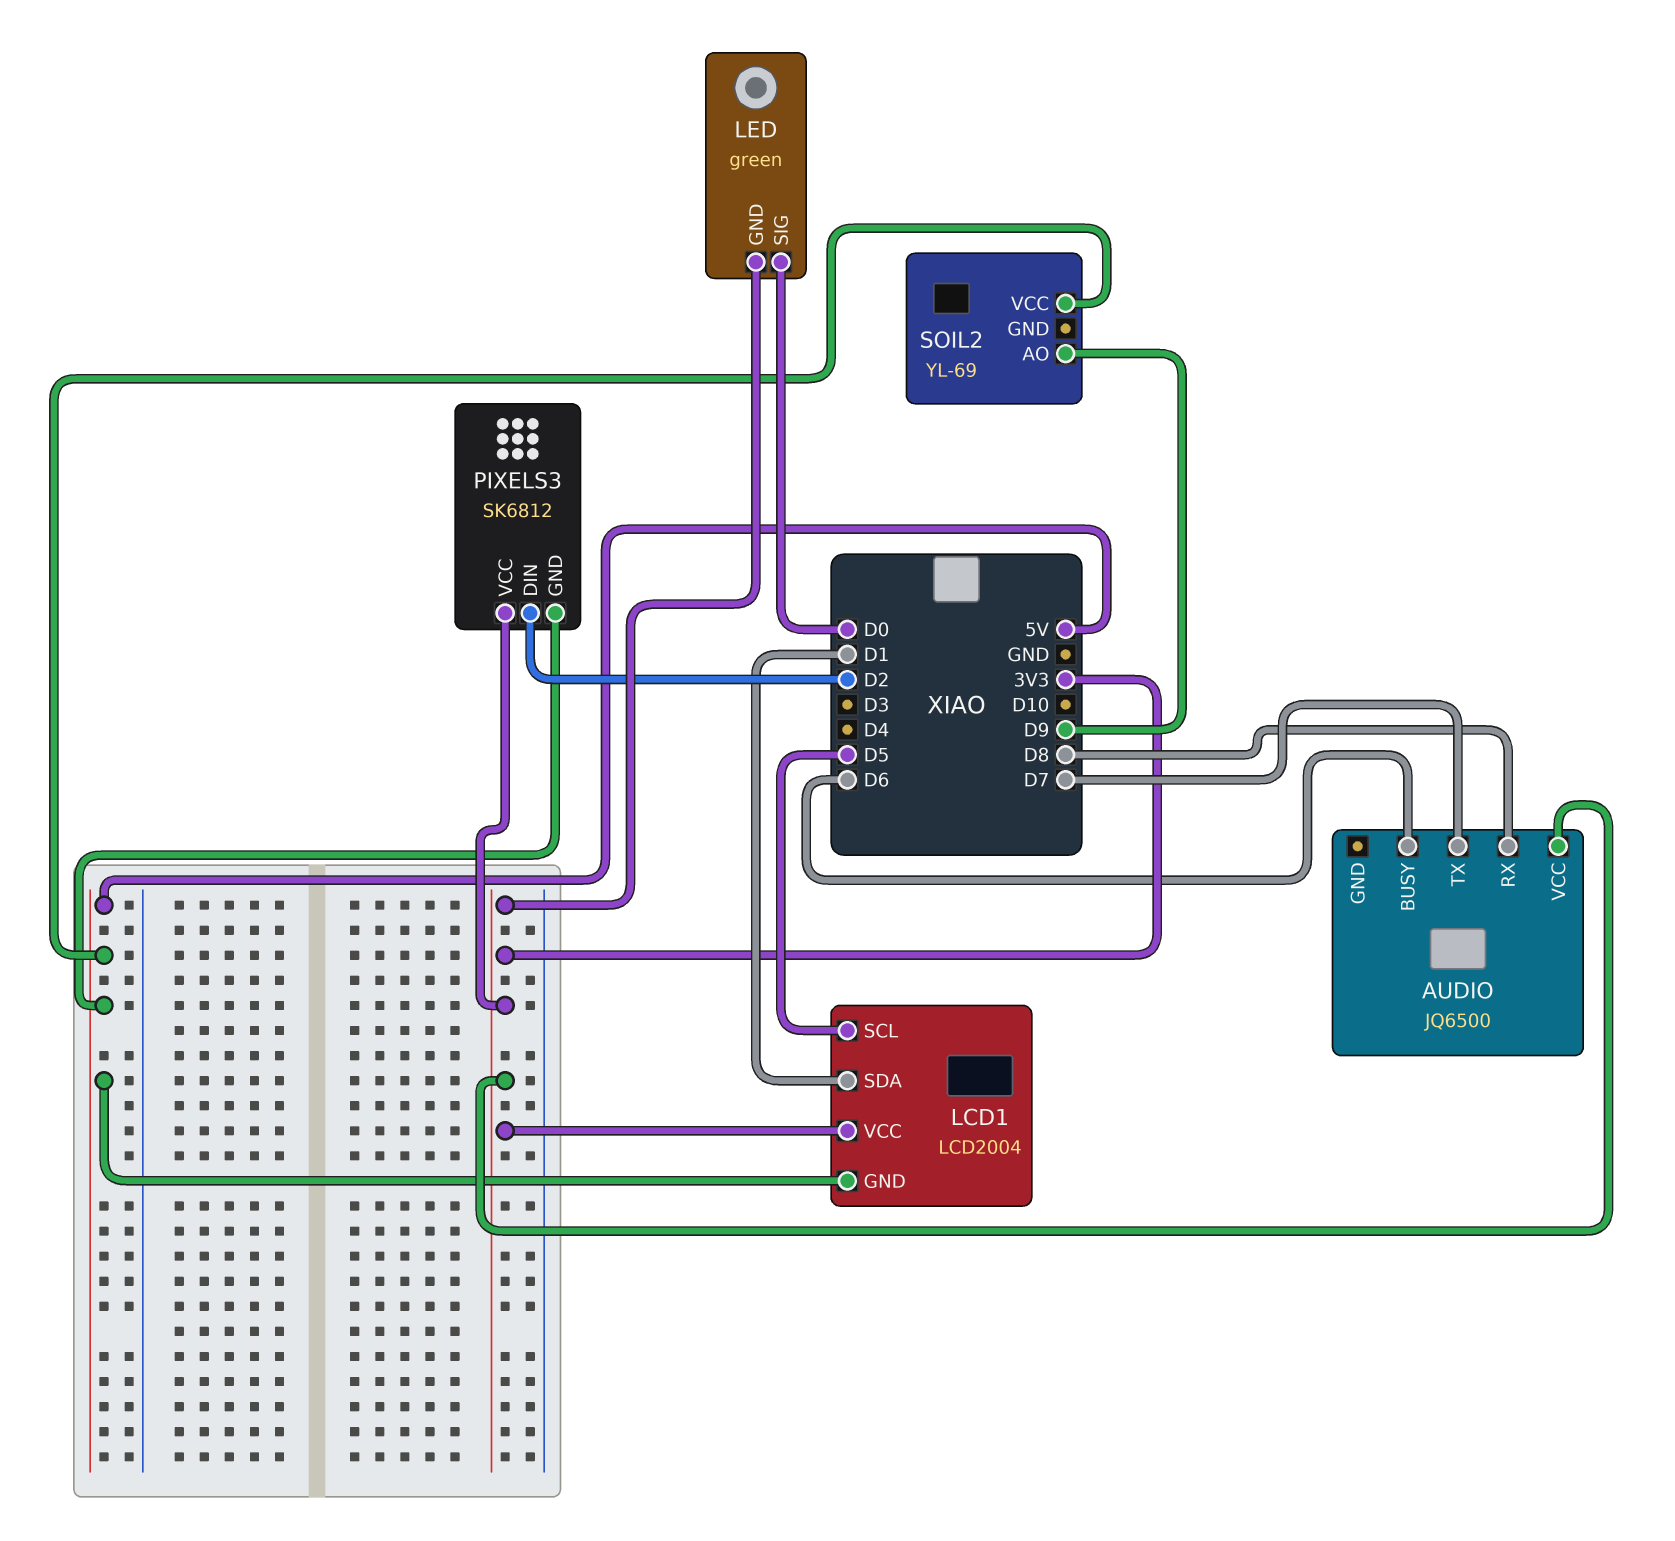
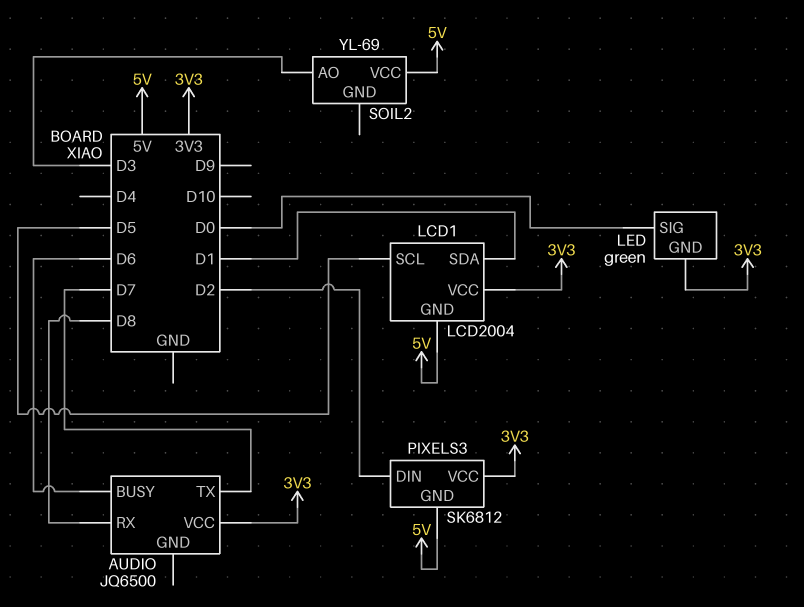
SOIL2 pin AO: D9 -> D3

